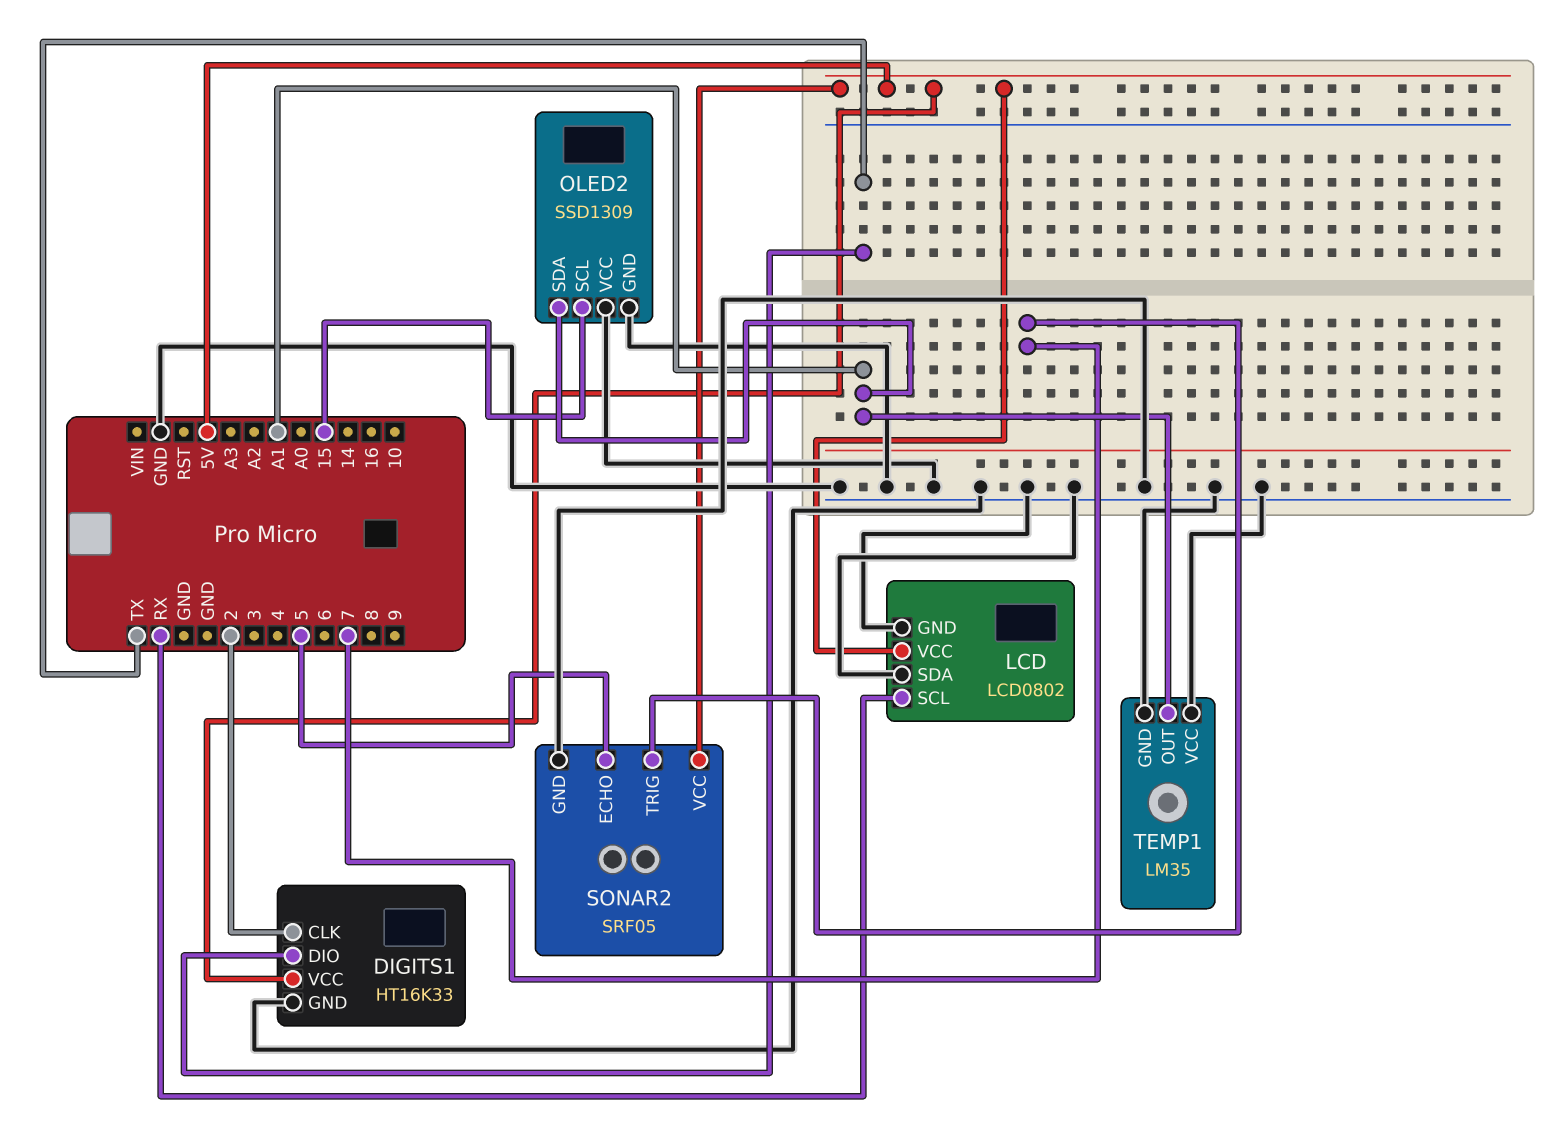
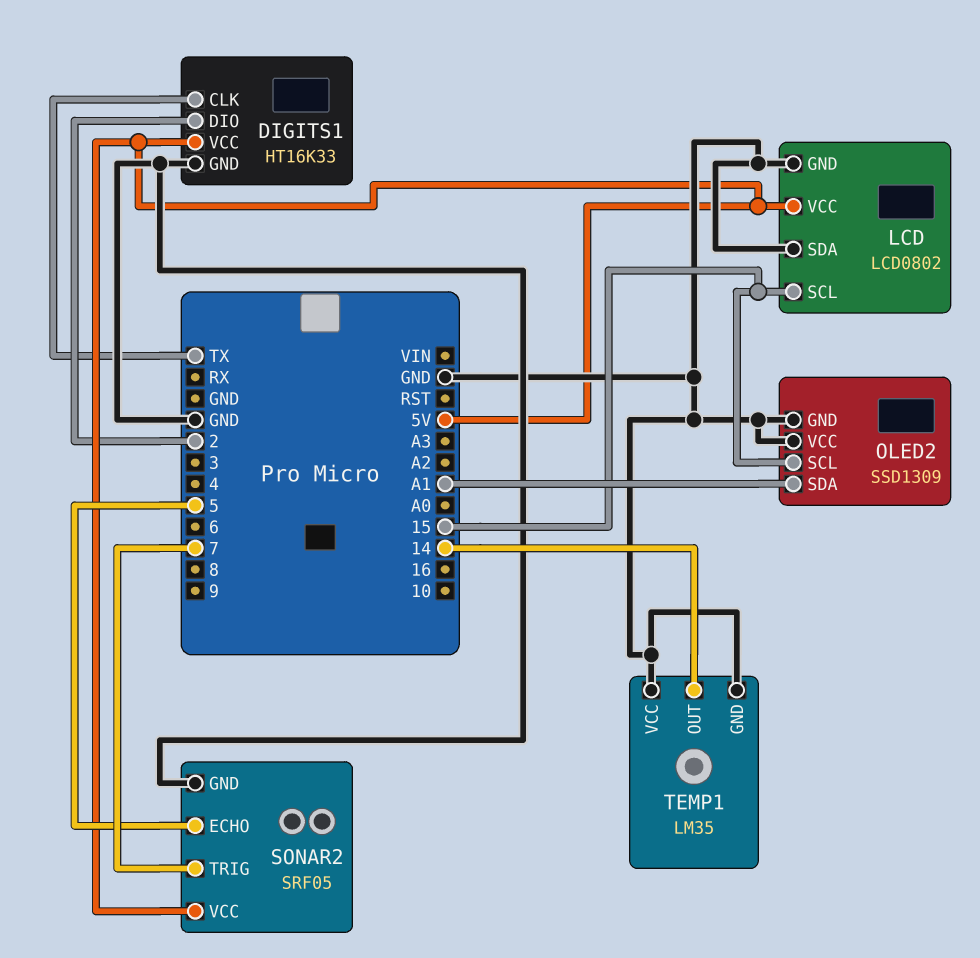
DIGITS1 pin CLK: 2 -> TX
DIGITS1 pin DIO: TX -> 2
LCD pin SCL: RX -> 15
TEMP1 pin OUT: A1 -> 14

